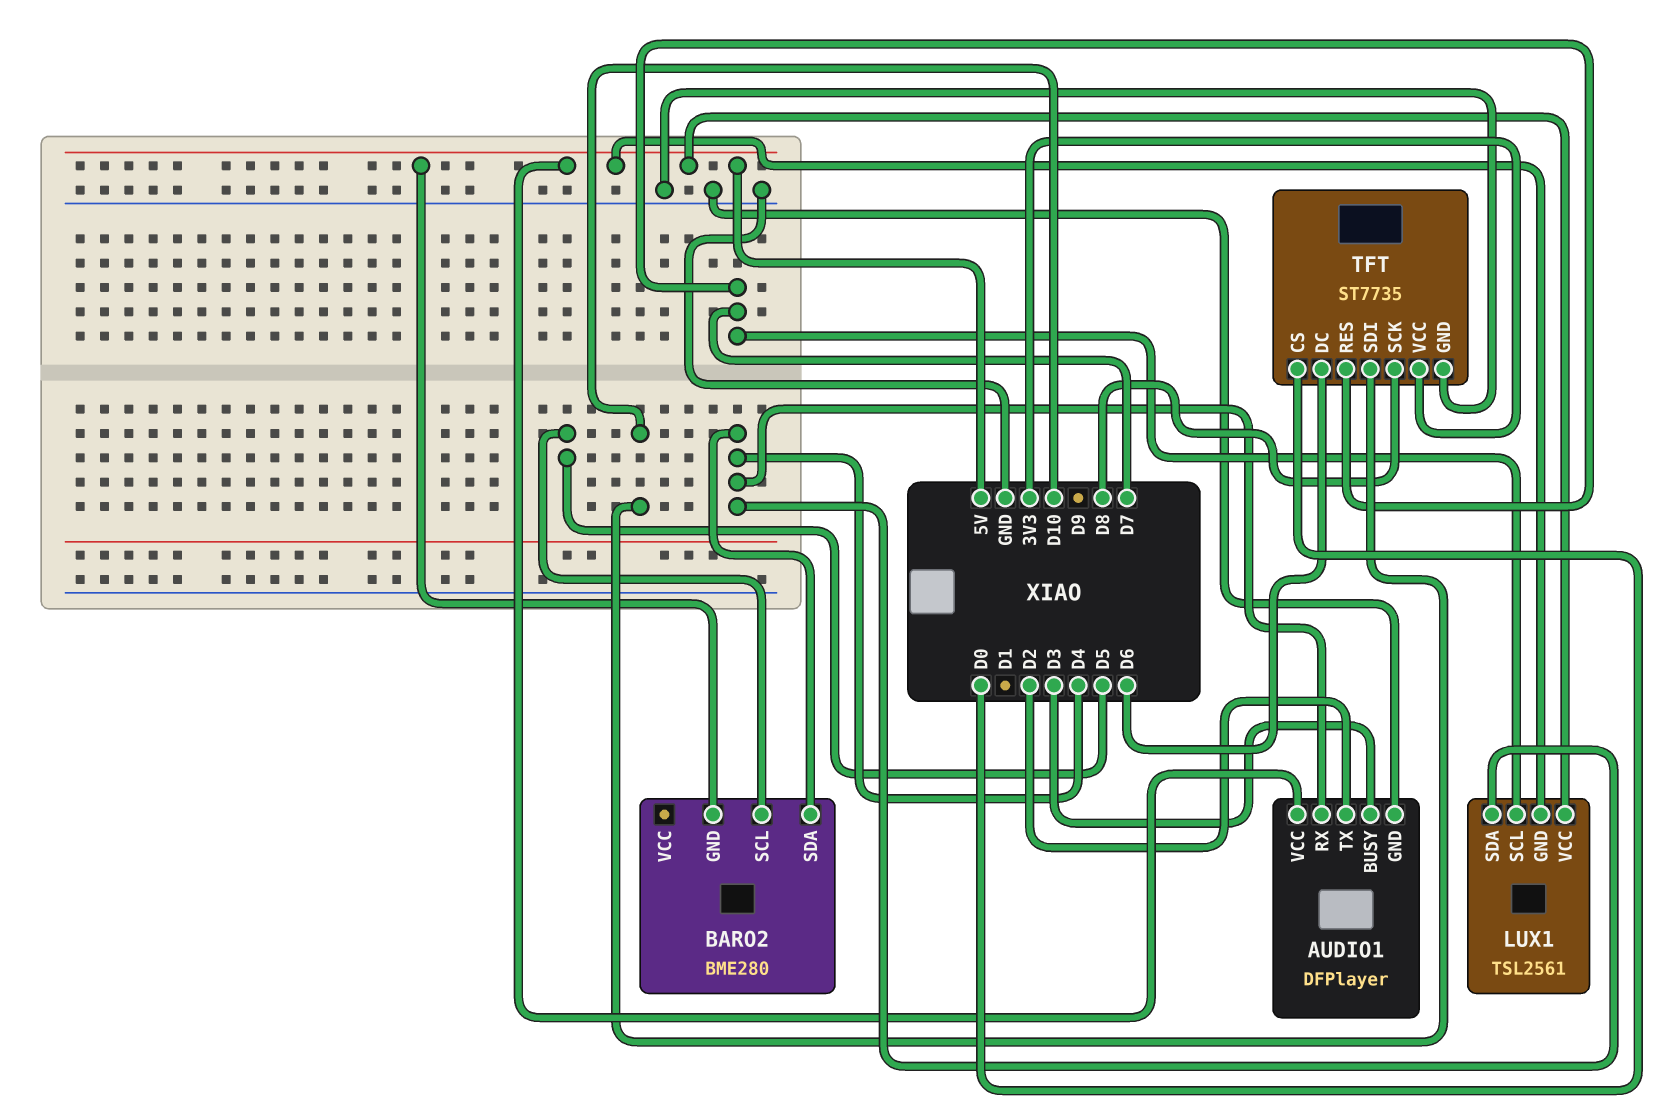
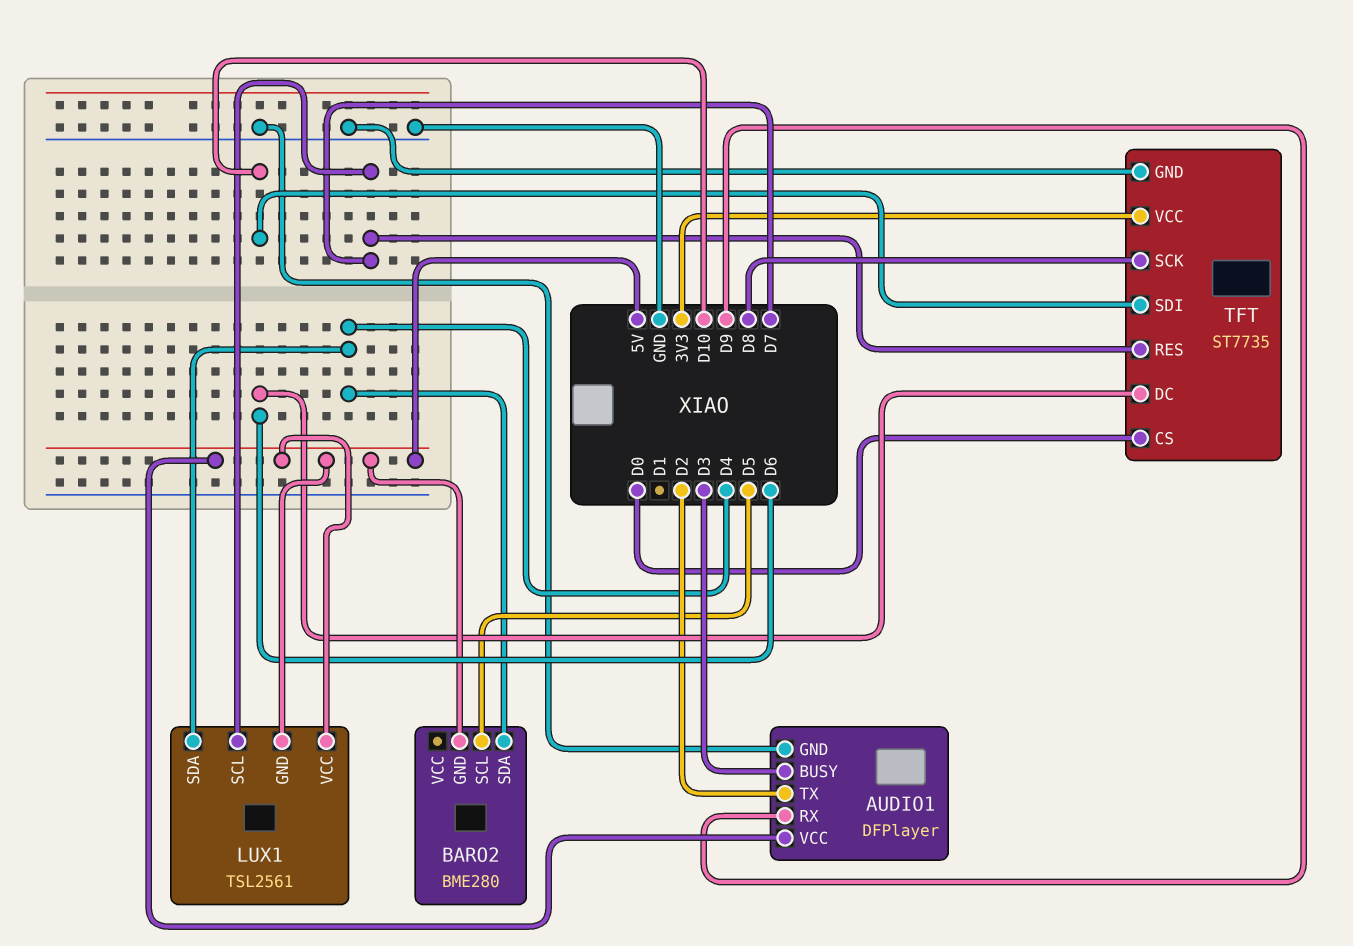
AUDIO1 pin RX: D4 -> D9

